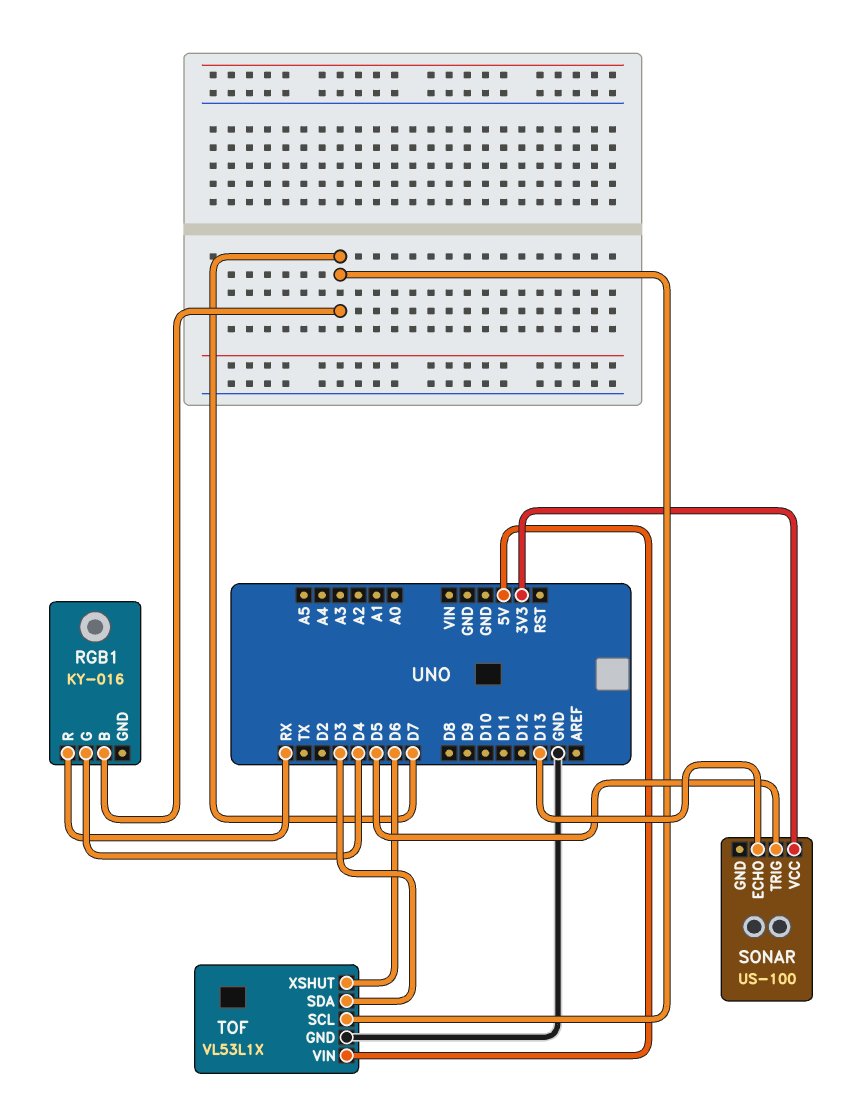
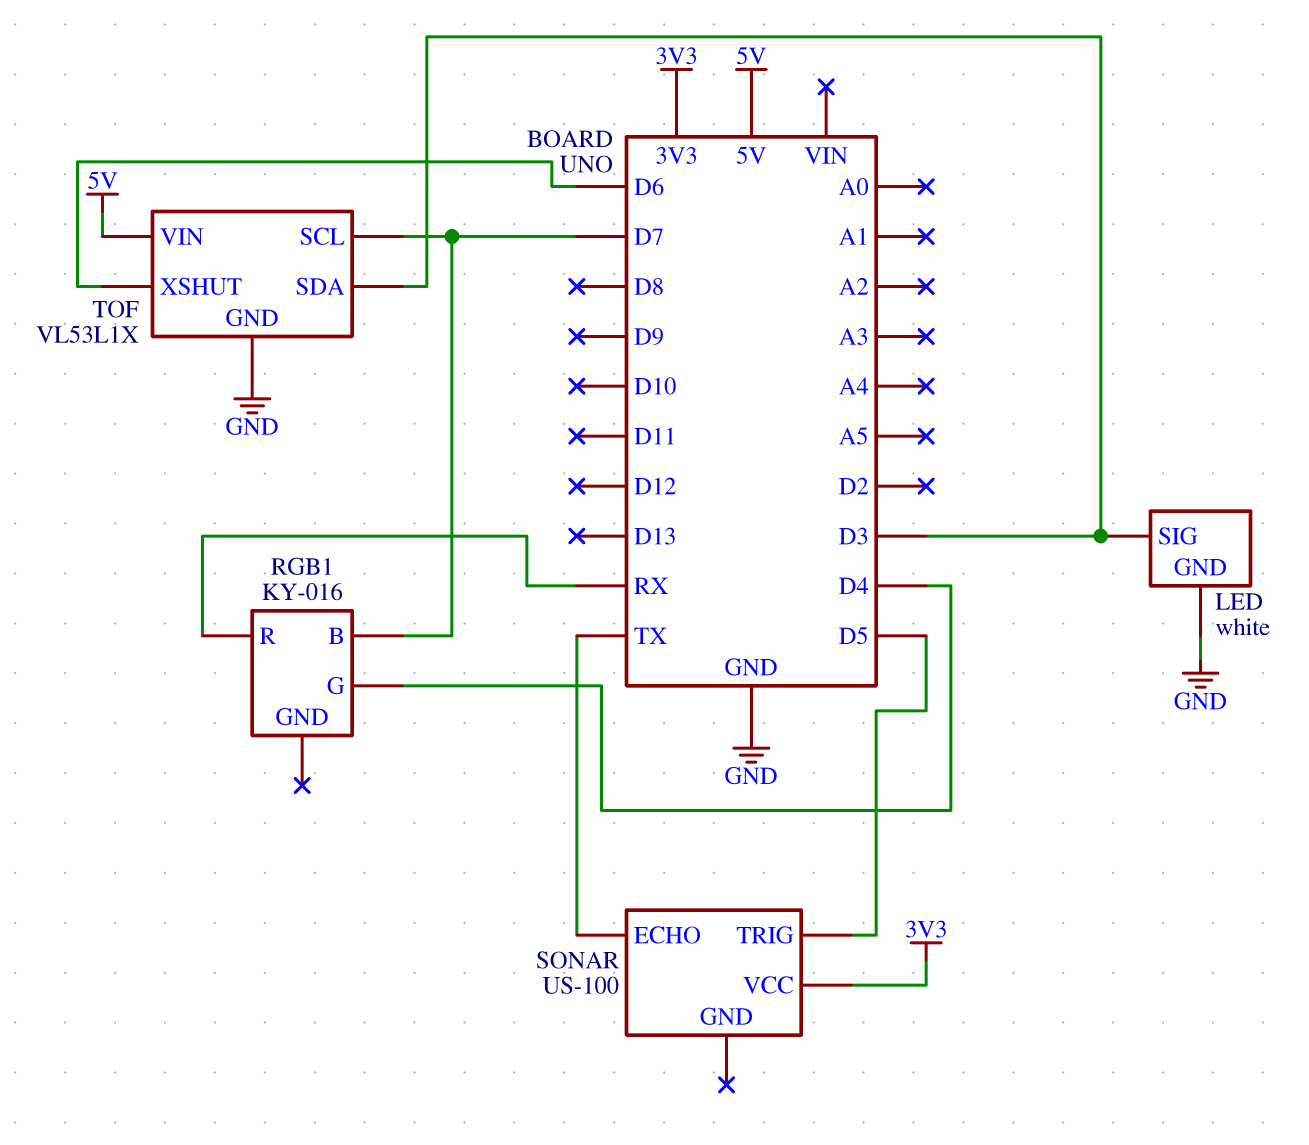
LED: none -> white
LED pin GND: none -> GND
LED pin SIG: none -> D3
SONAR pin ECHO: D13 -> TX

